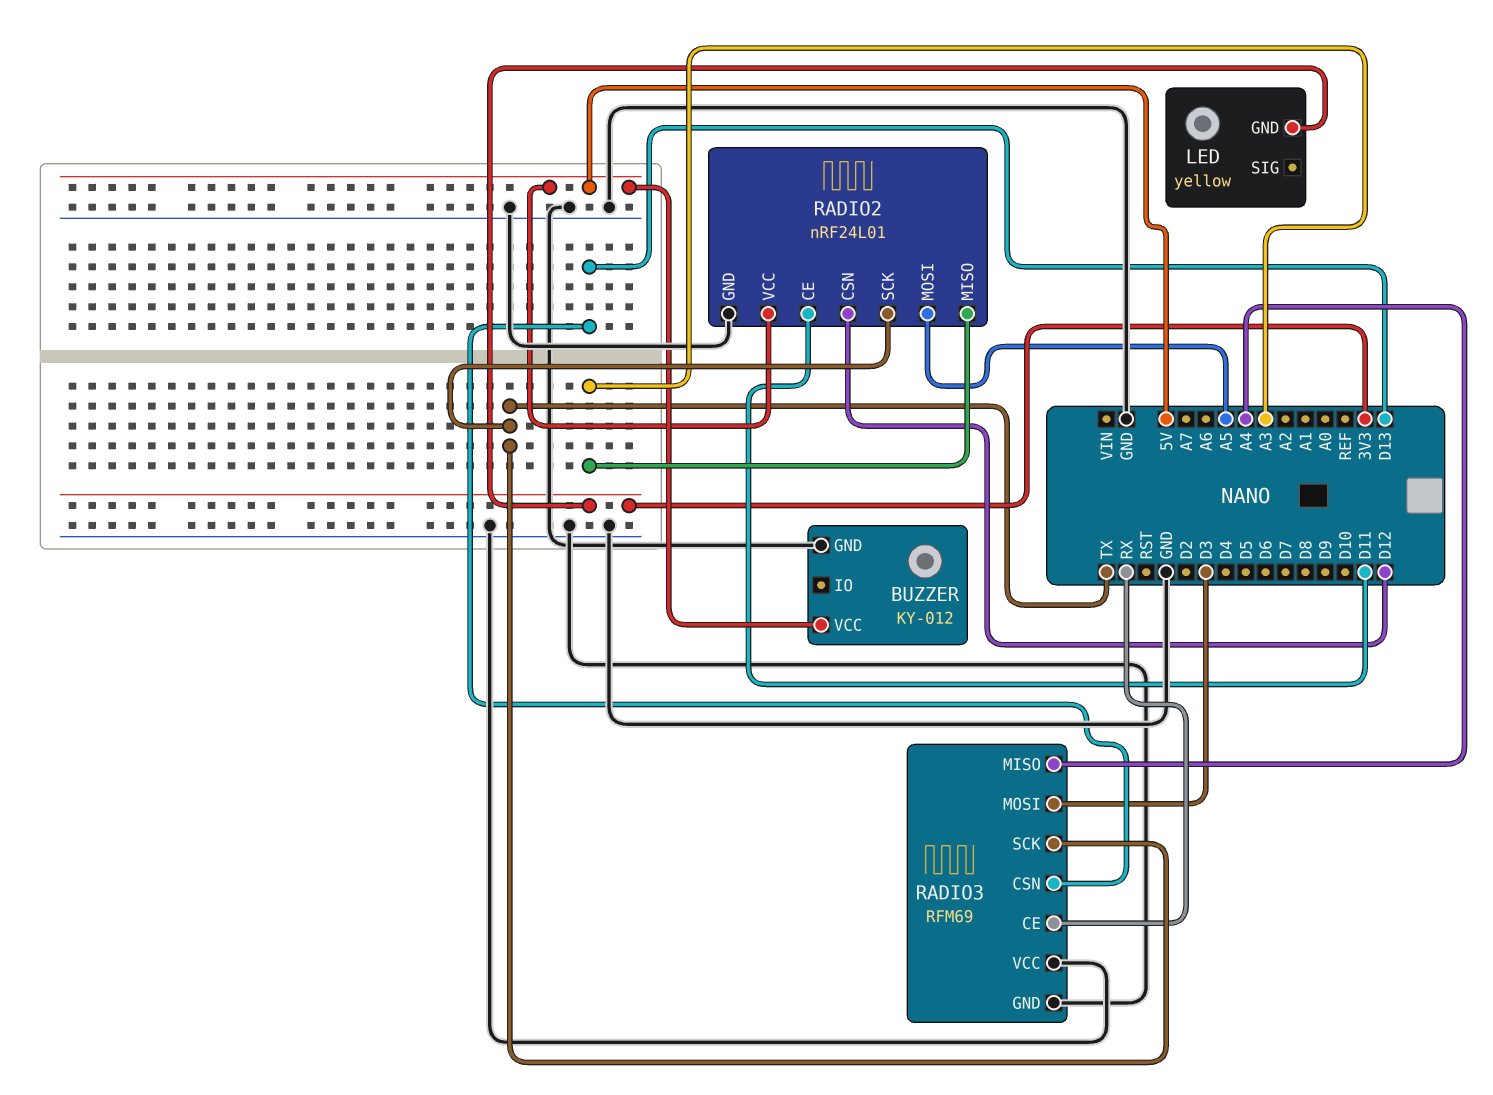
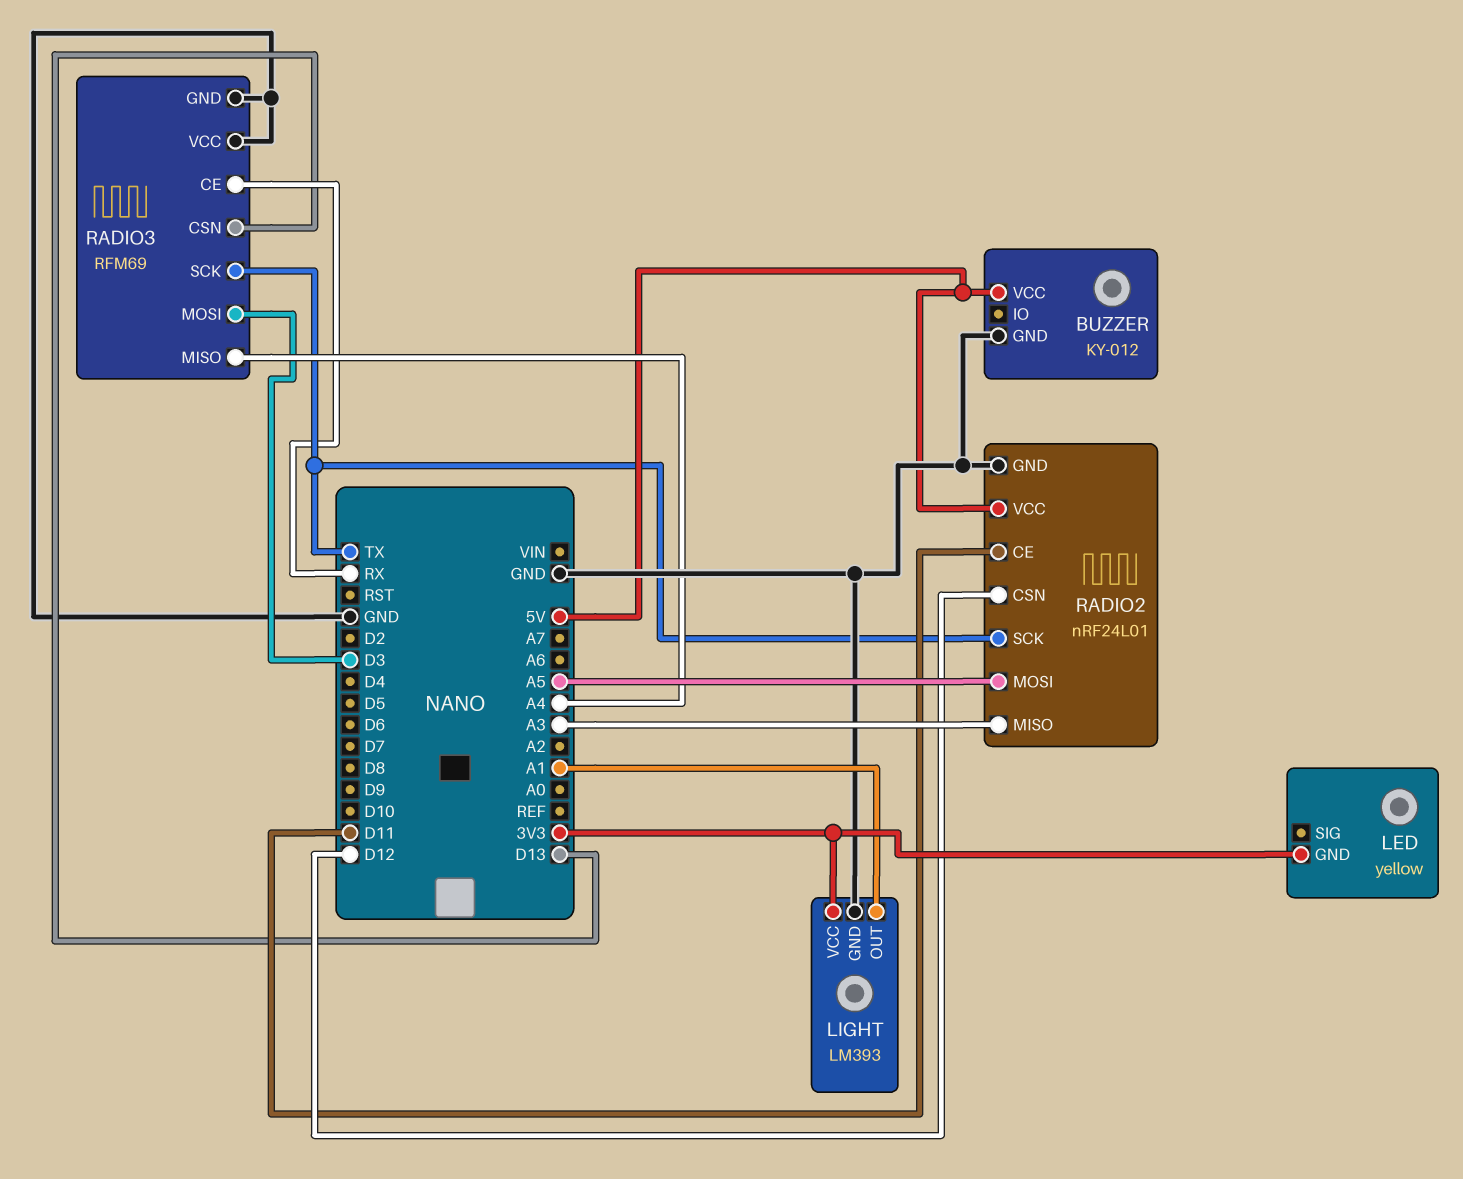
LIGHT: none -> LM393
LIGHT pin GND: none -> GND
LIGHT pin OUT: none -> A1
LIGHT pin VCC: none -> 3V3

